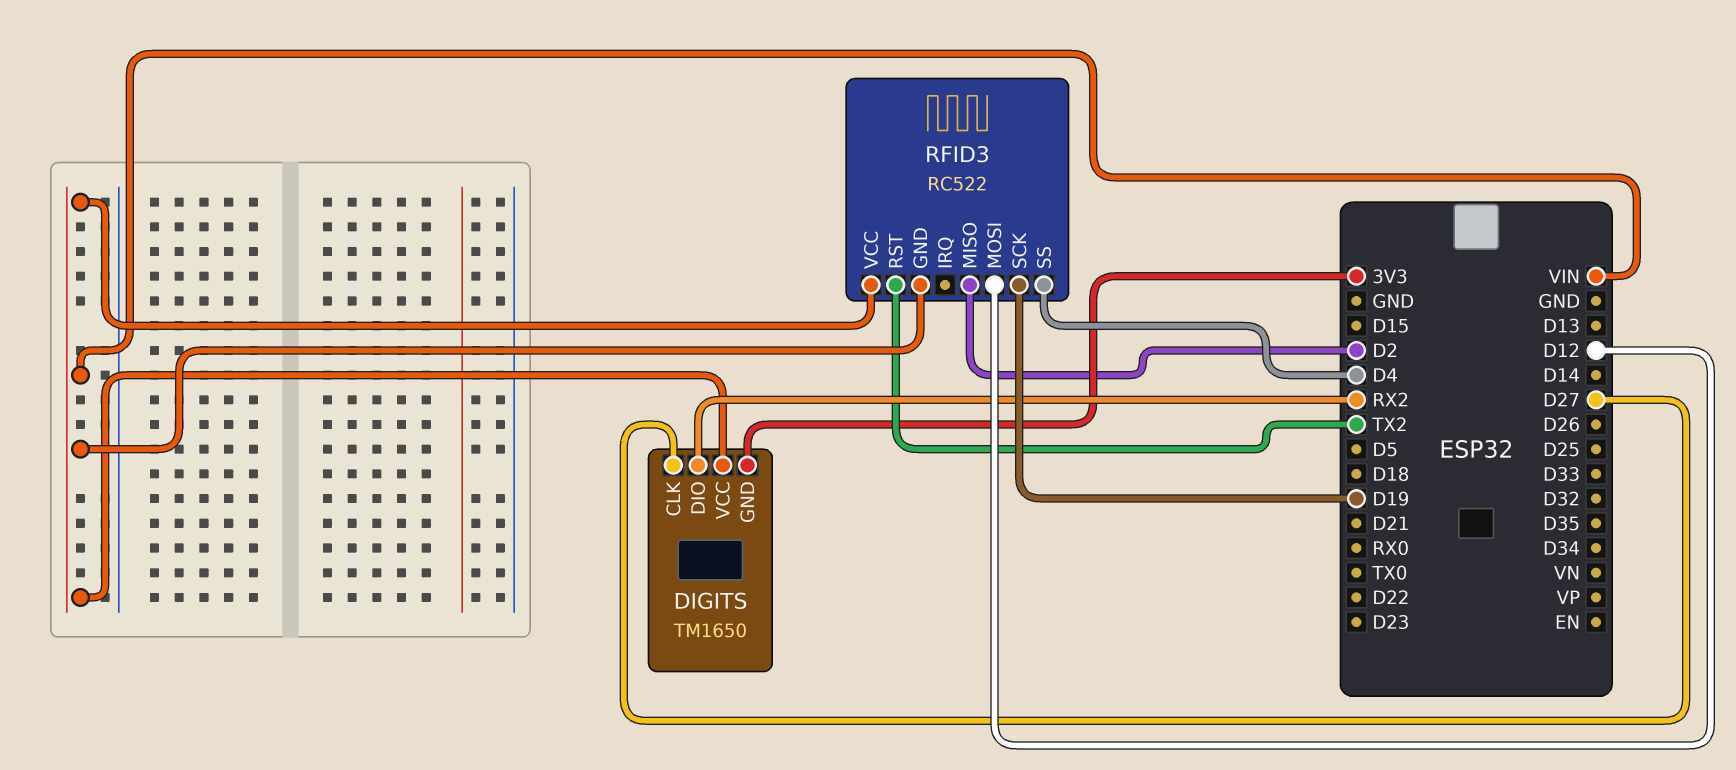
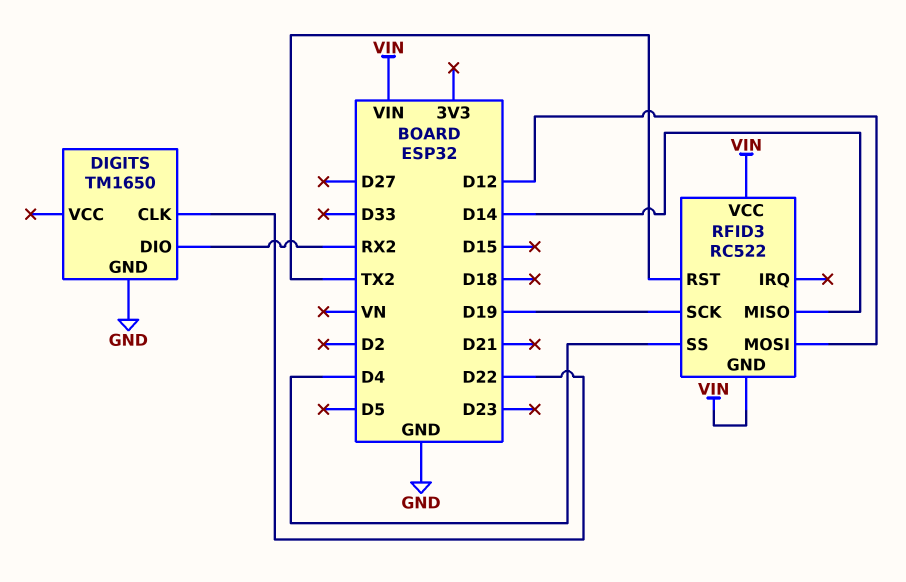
DIGITS pin CLK: D27 -> D22
DIGITS pin GND: 3V3 -> GND
DIGITS pin VCC: VIN -> none
RFID3 pin MISO: D2 -> D14

